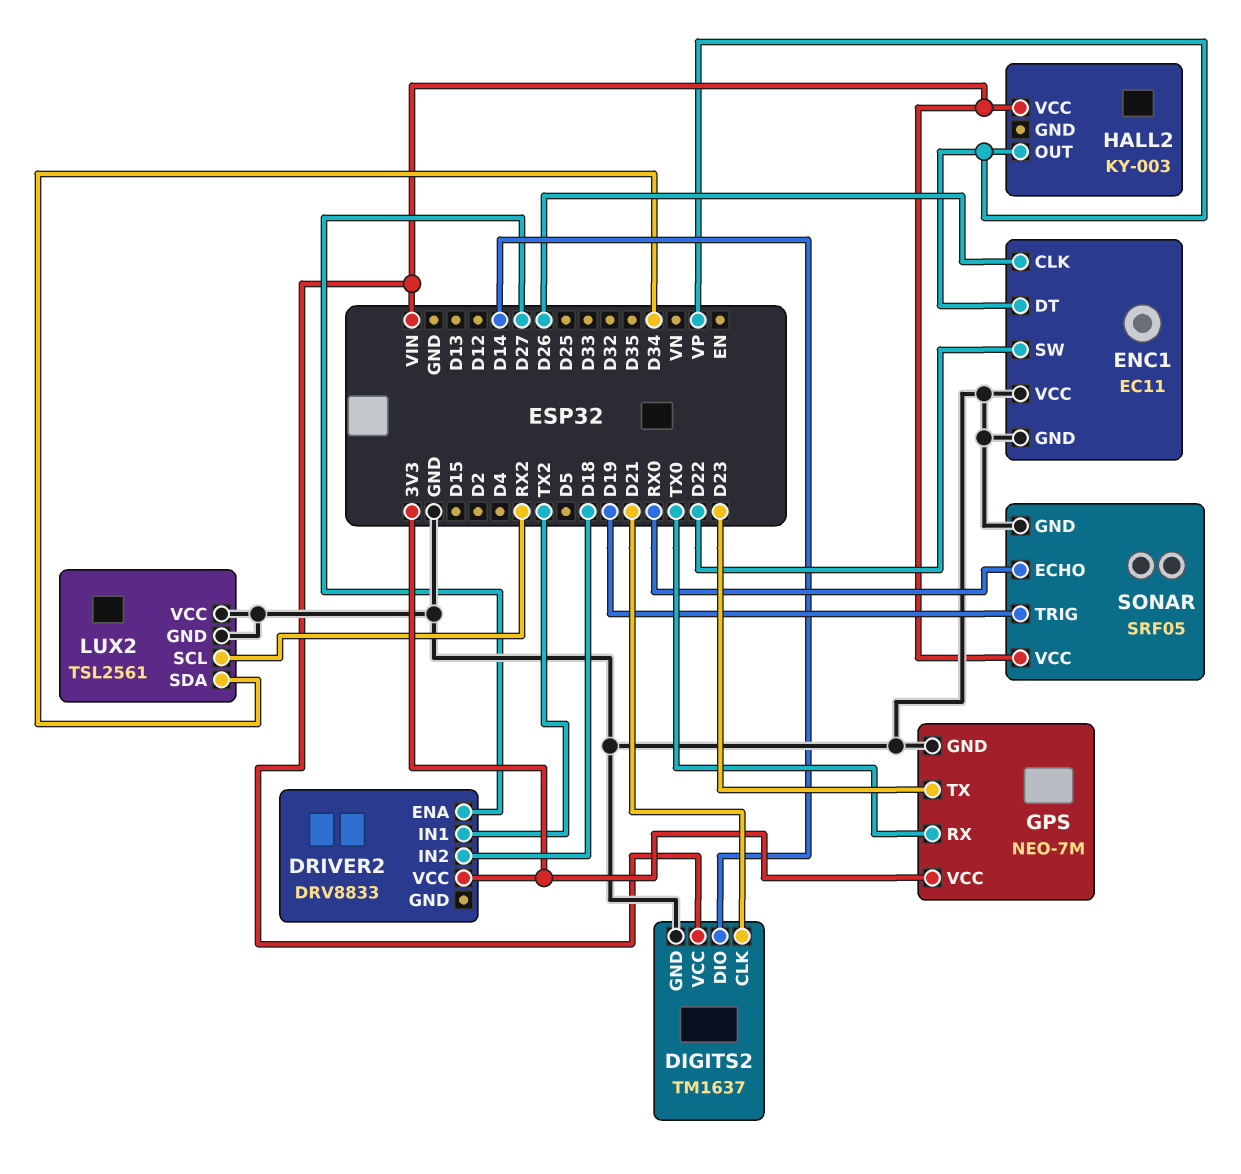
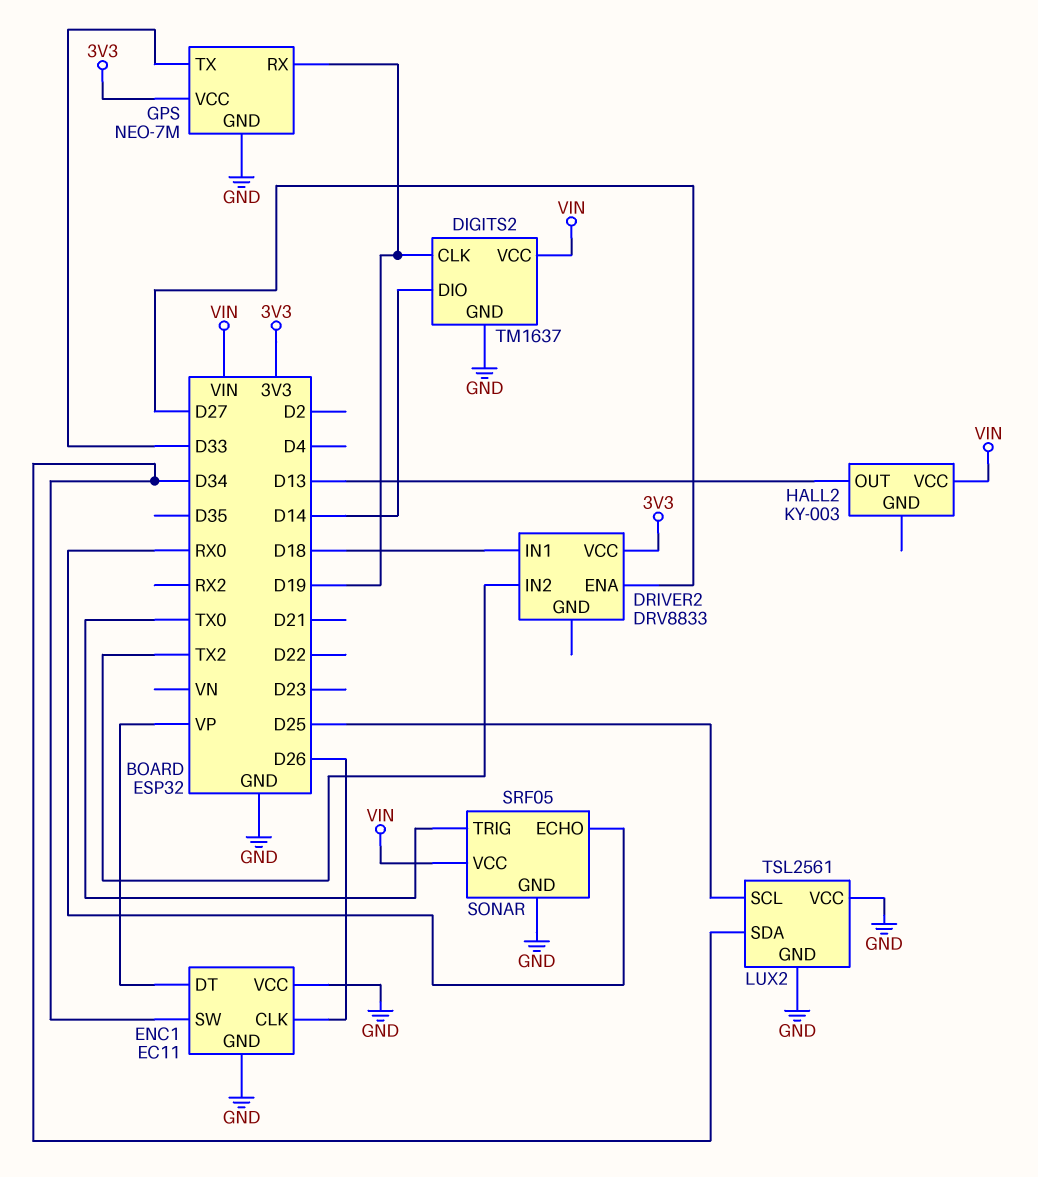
DIGITS2 pin CLK: D21 -> D19
DRIVER2 pin IN1: TX2 -> D18
DRIVER2 pin IN2: D18 -> TX2
ENC1 pin SW: D22 -> D34
GPS pin RX: TX0 -> D19
GPS pin TX: D23 -> D33
HALL2 pin OUT: VP -> D13
LUX2 pin SCL: RX2 -> D25
SONAR pin TRIG: D19 -> TX0

